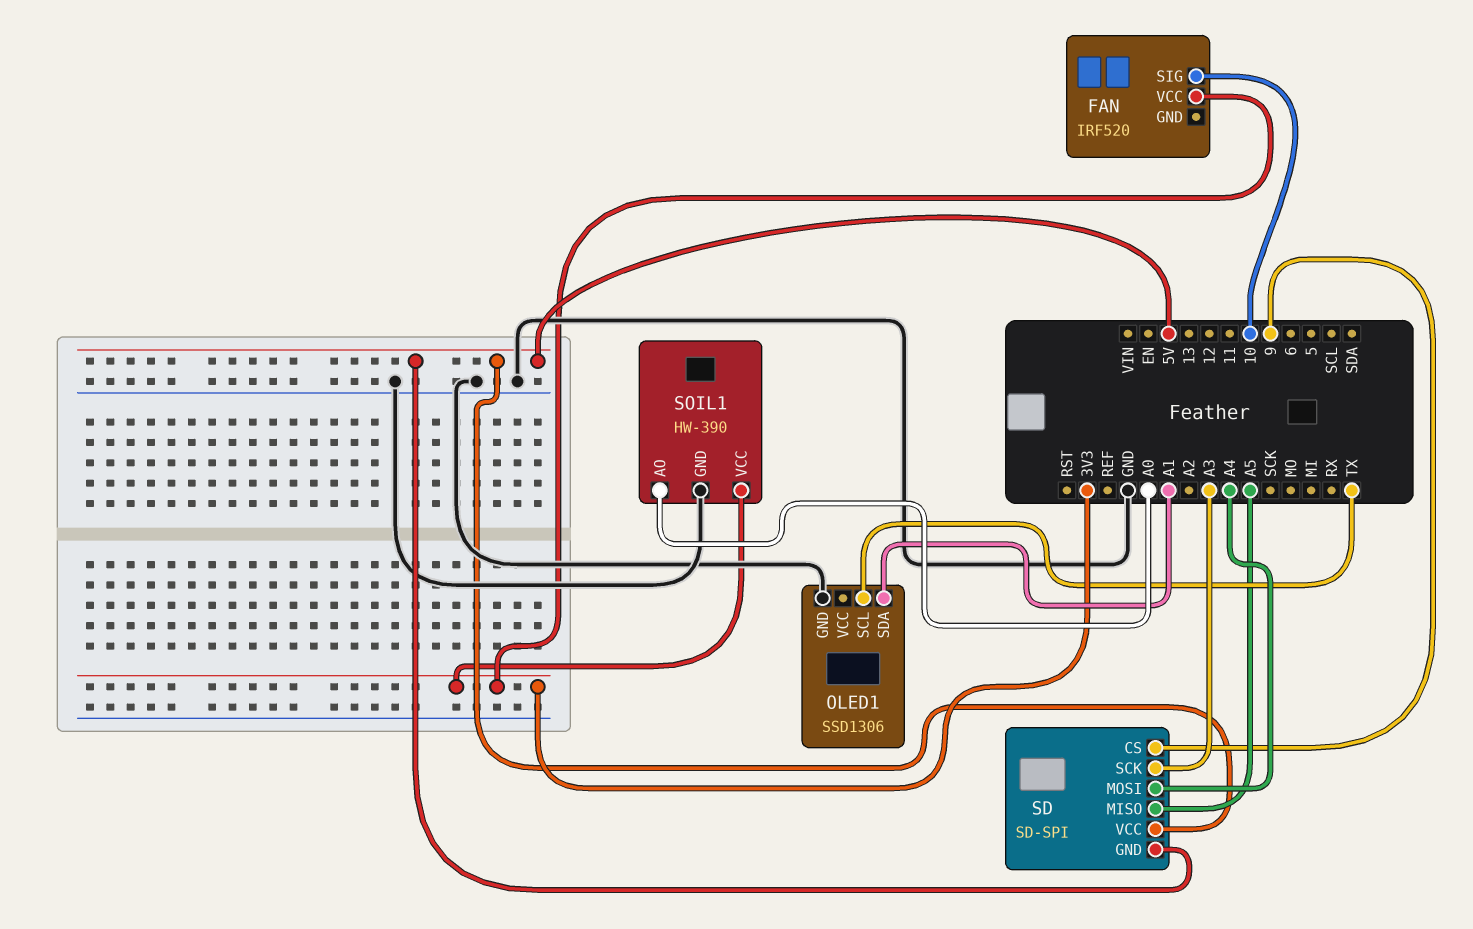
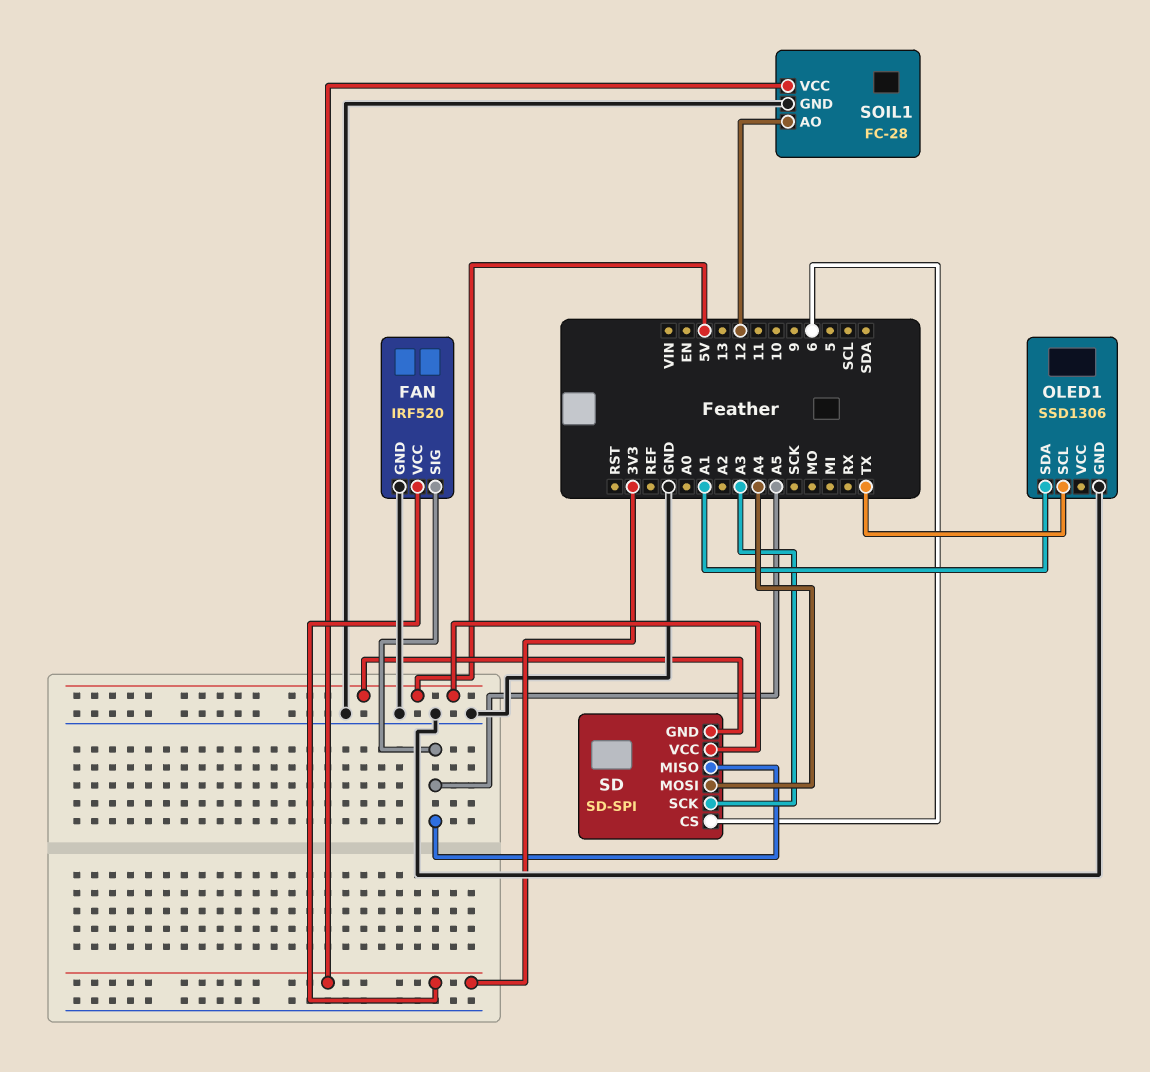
FAN pin GND: none -> GND
FAN pin SIG: 10 -> A5
SD pin CS: 9 -> 6
SOIL1: HW-390 -> FC-28
SOIL1 pin AO: A0 -> 12

